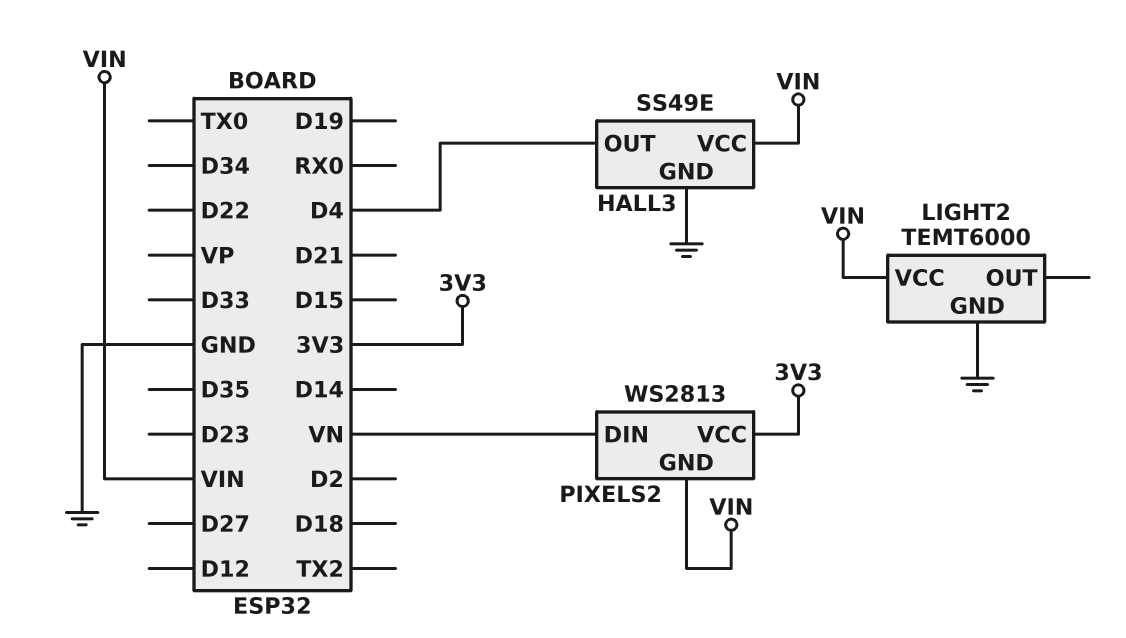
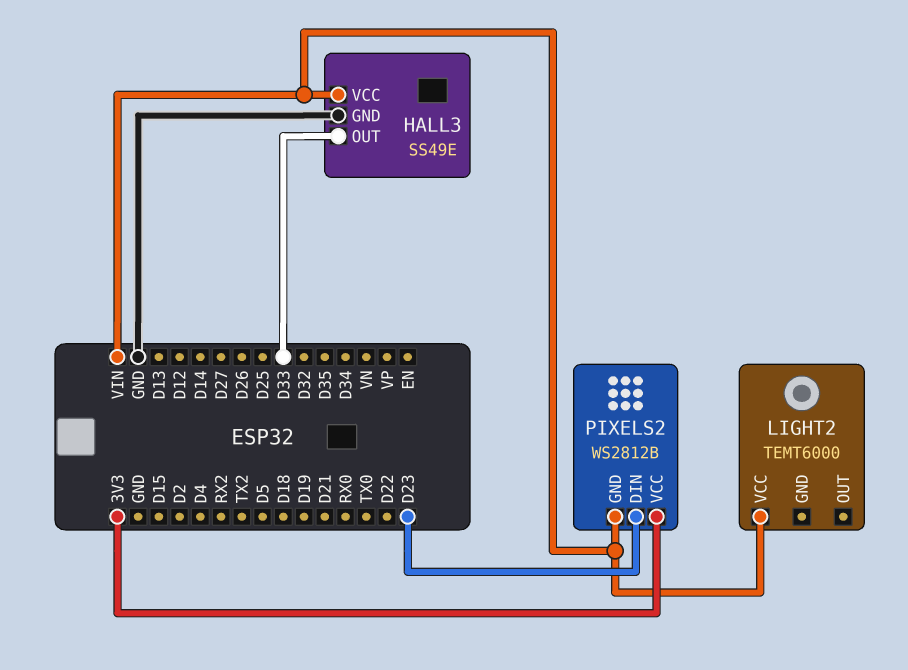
HALL3 pin OUT: D4 -> D33
LIGHT2 pin GND: GND -> none
PIXELS2: WS2813 -> WS2812B
PIXELS2 pin DIN: VN -> D23

